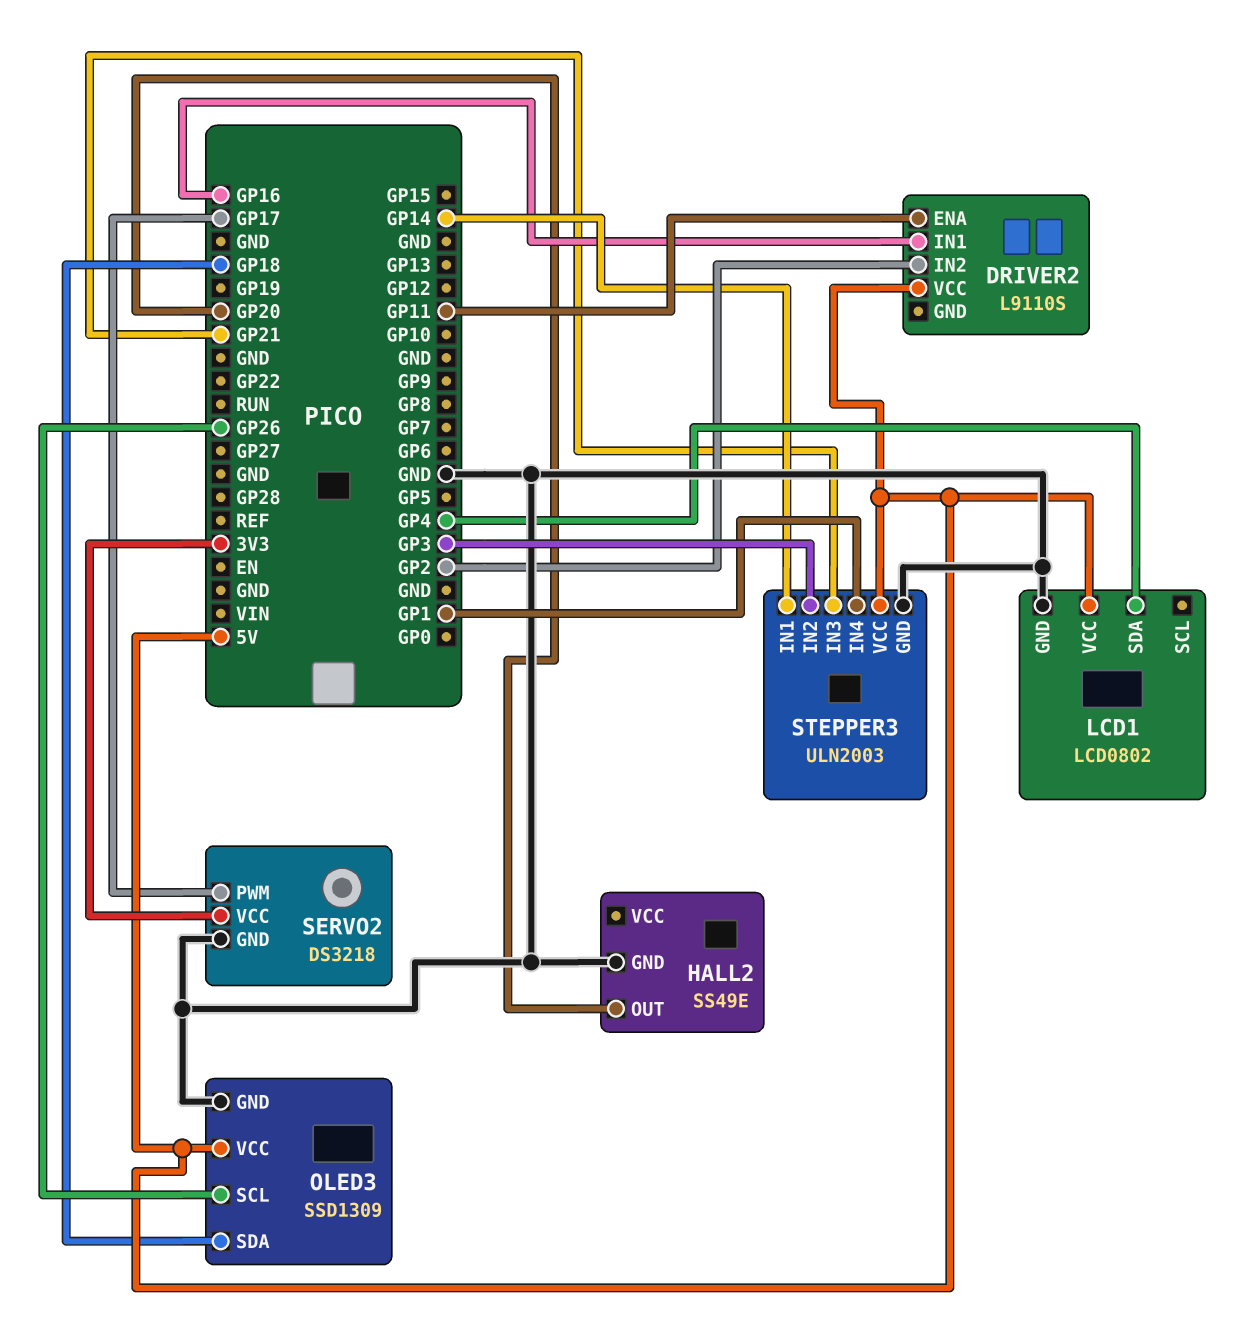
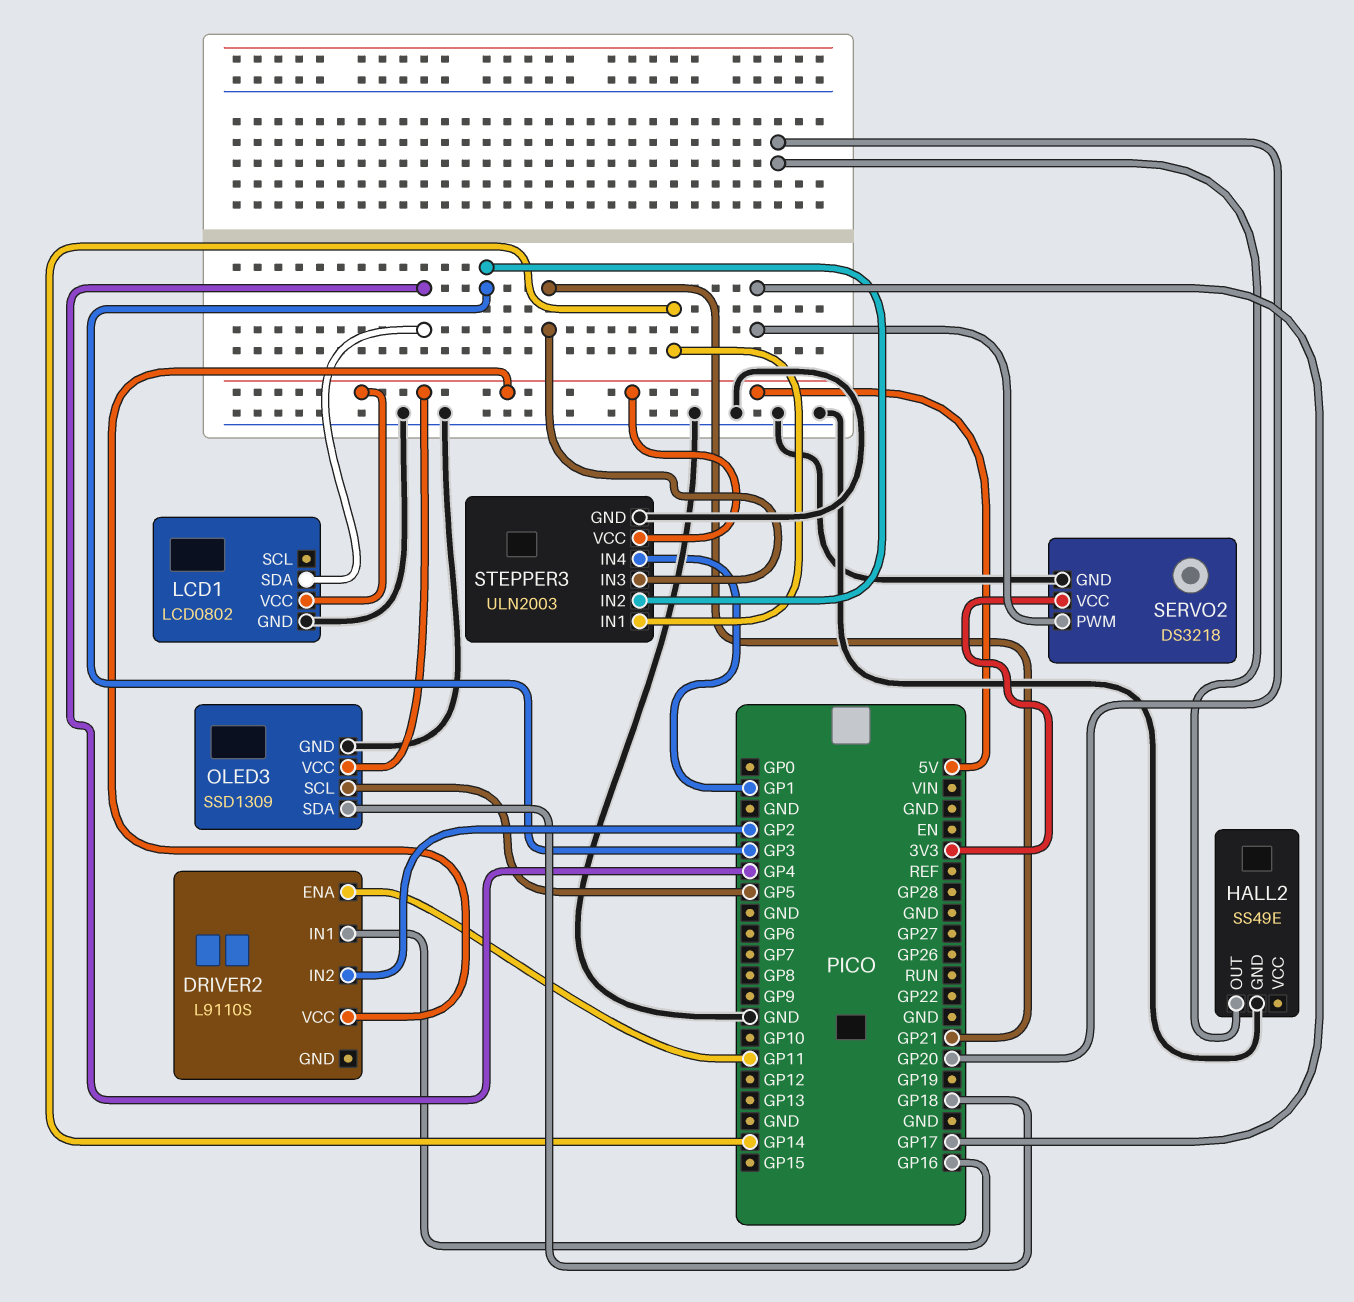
OLED3 pin SCL: GP26 -> GP5

